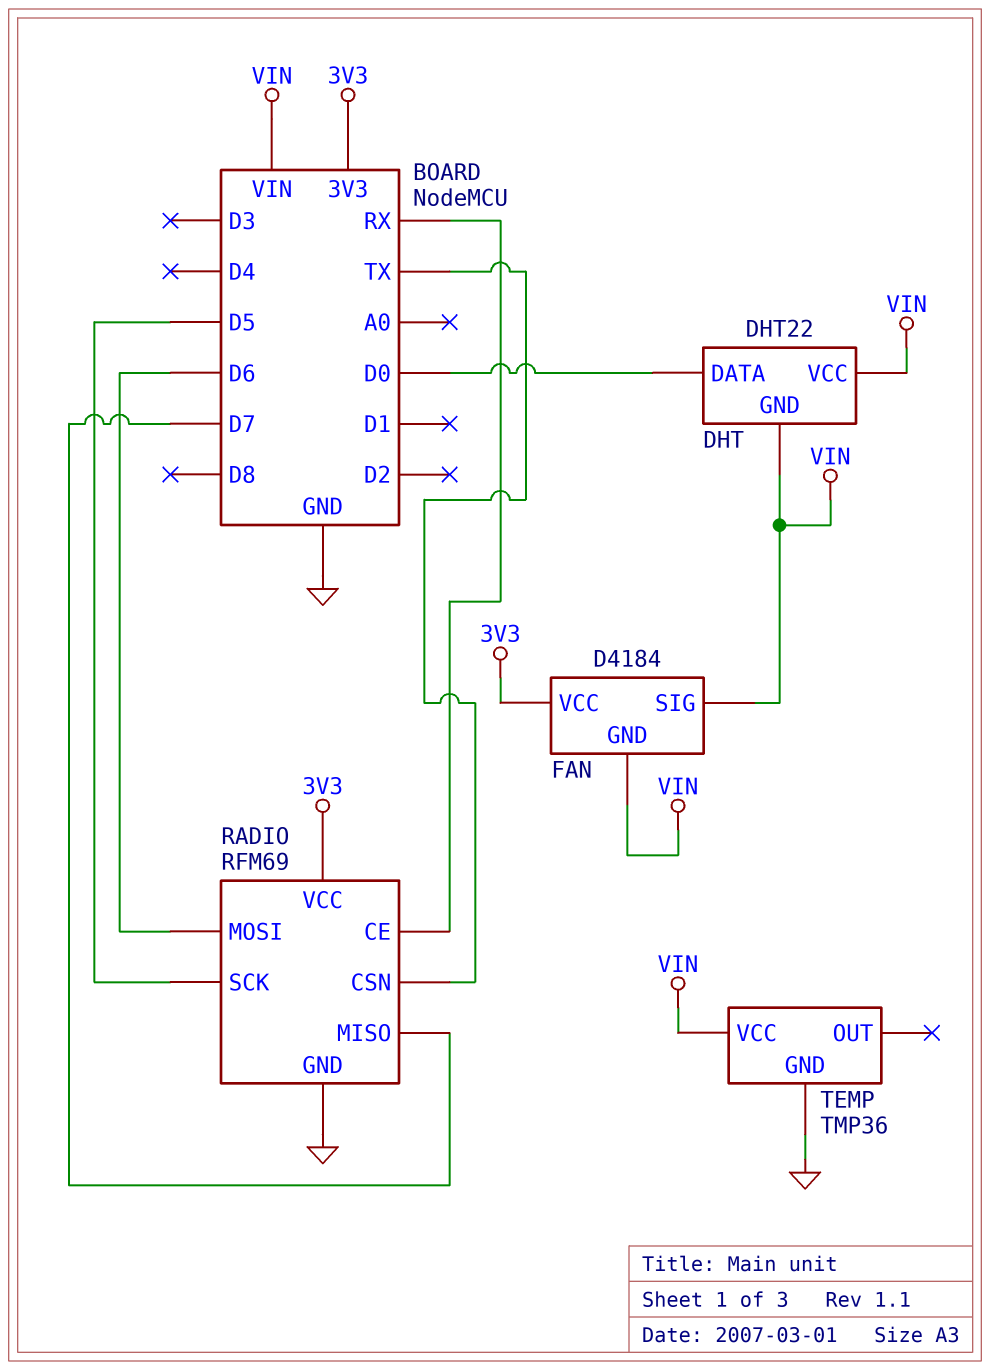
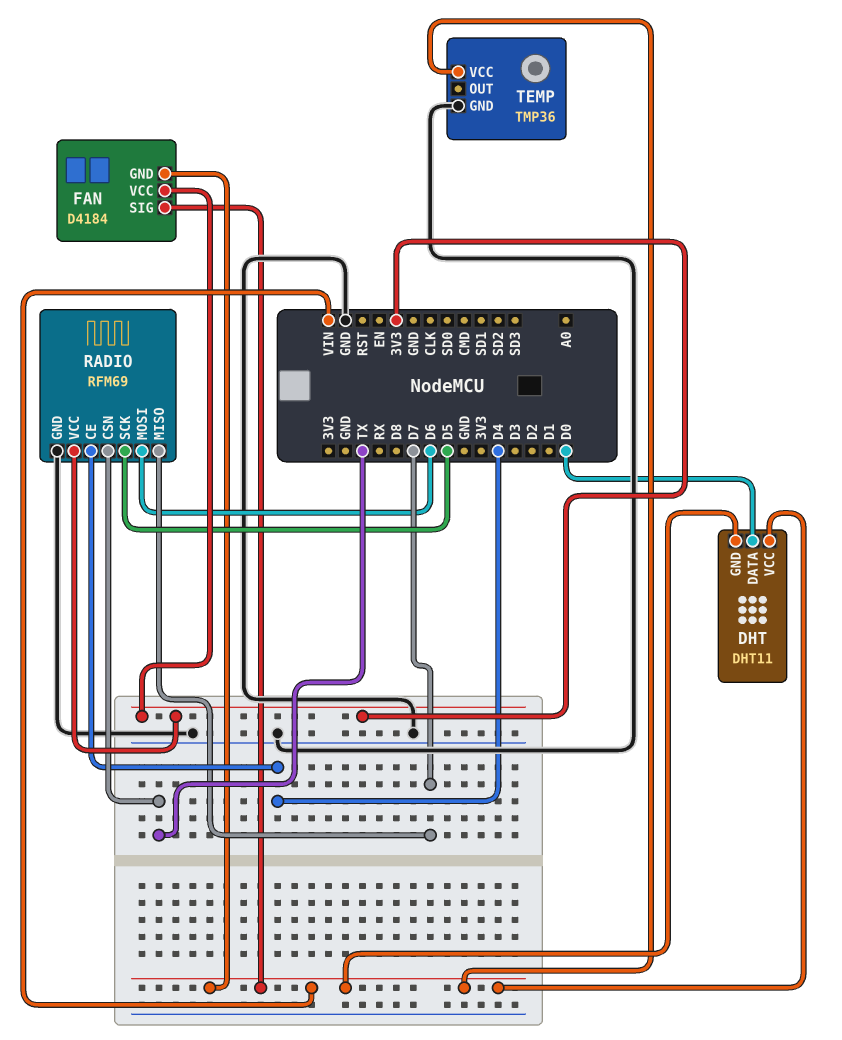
DHT: DHT22 -> DHT11
RADIO pin CE: RX -> D4

